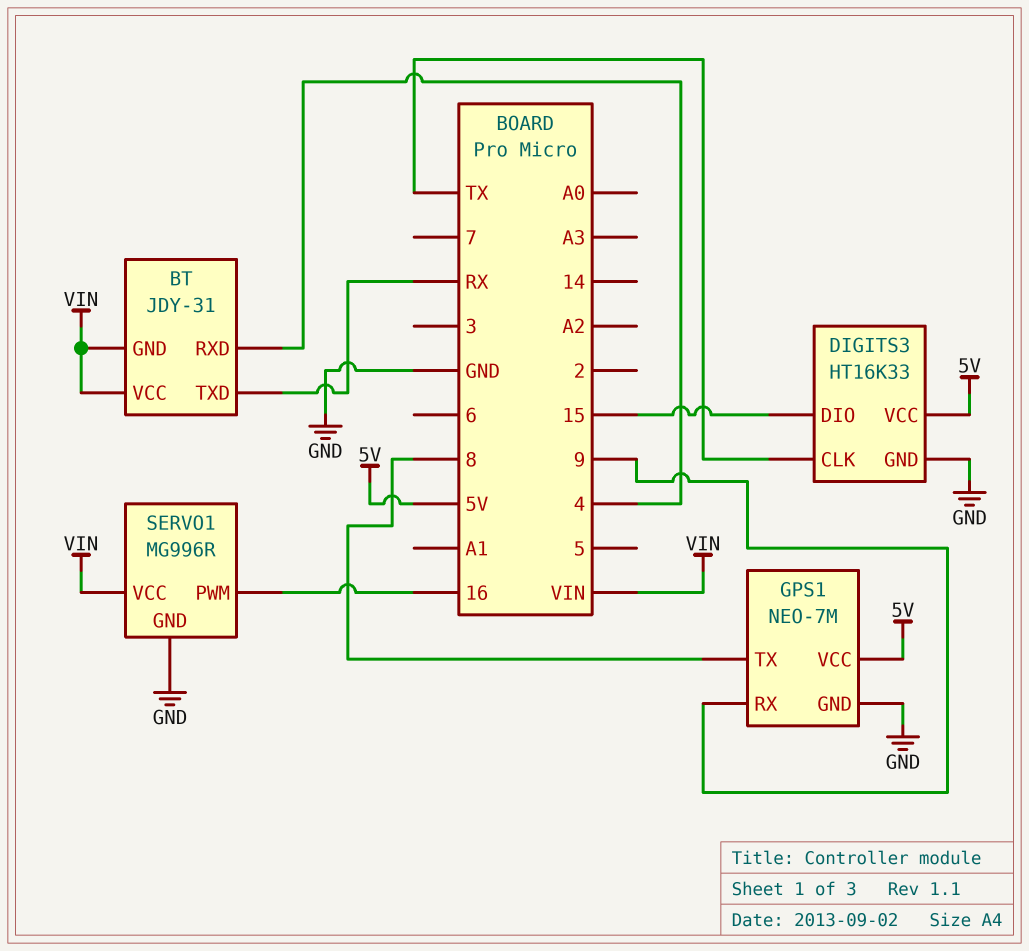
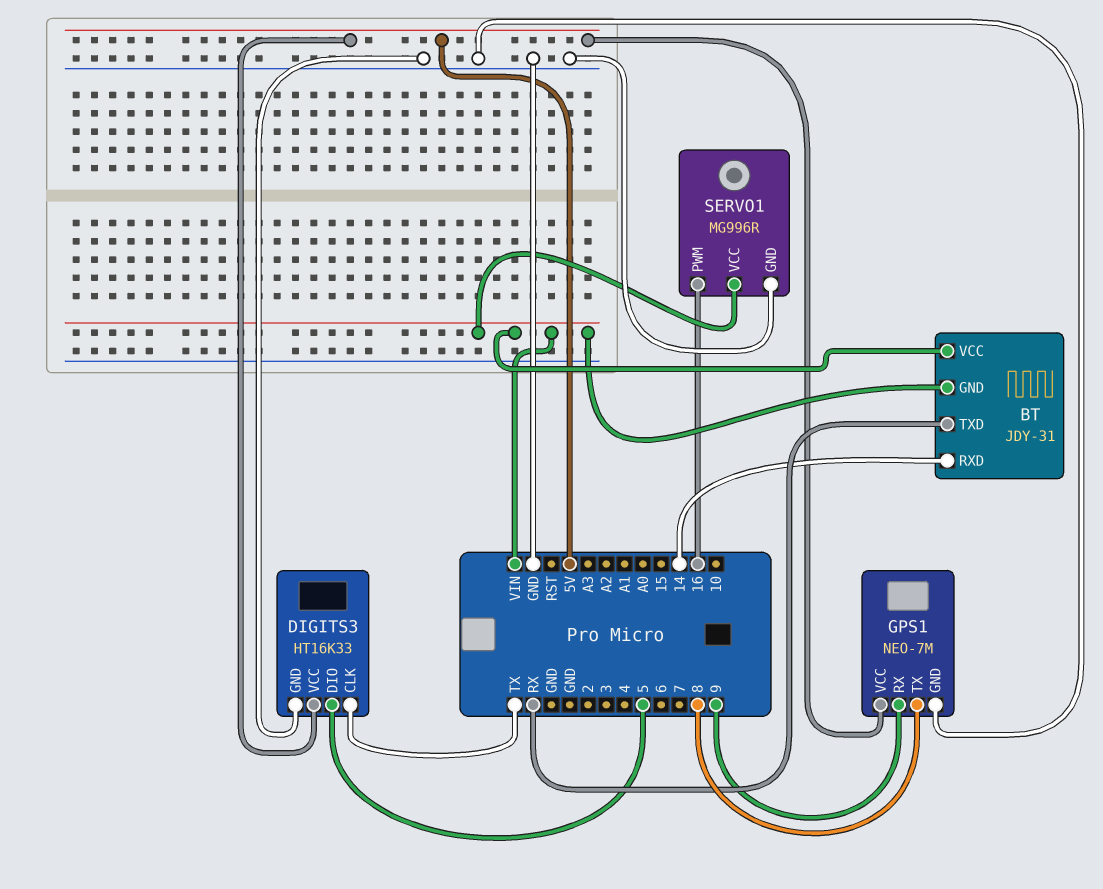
BT pin RXD: 4 -> 14
DIGITS3 pin DIO: 15 -> 5

